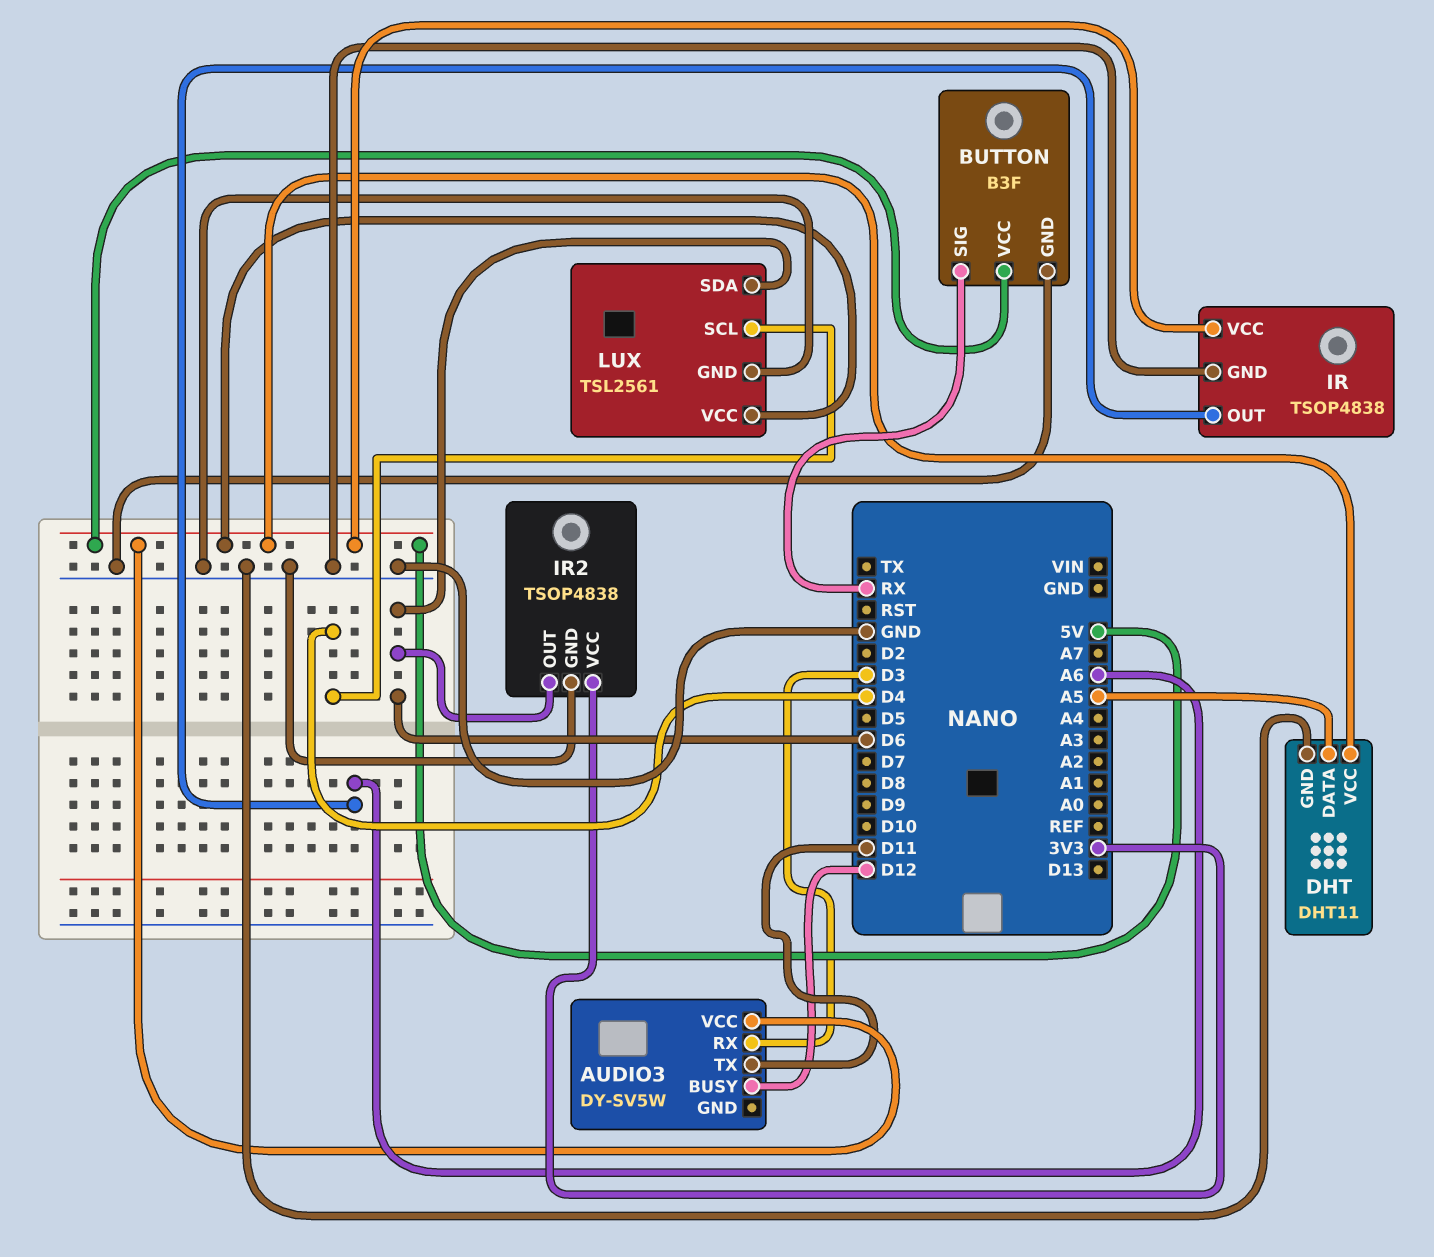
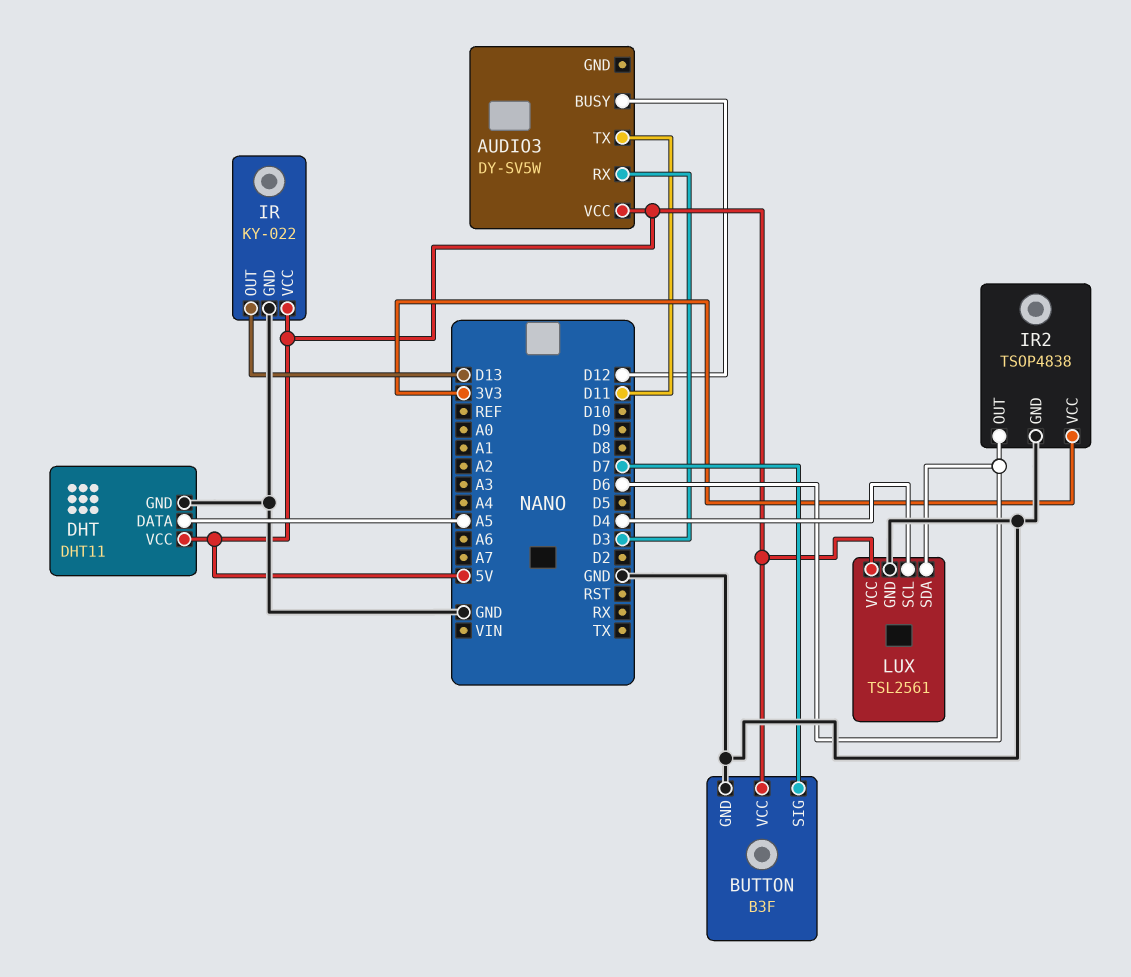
BUTTON pin SIG: RX -> D7
IR: TSOP4838 -> KY-022
IR pin OUT: A6 -> D13

